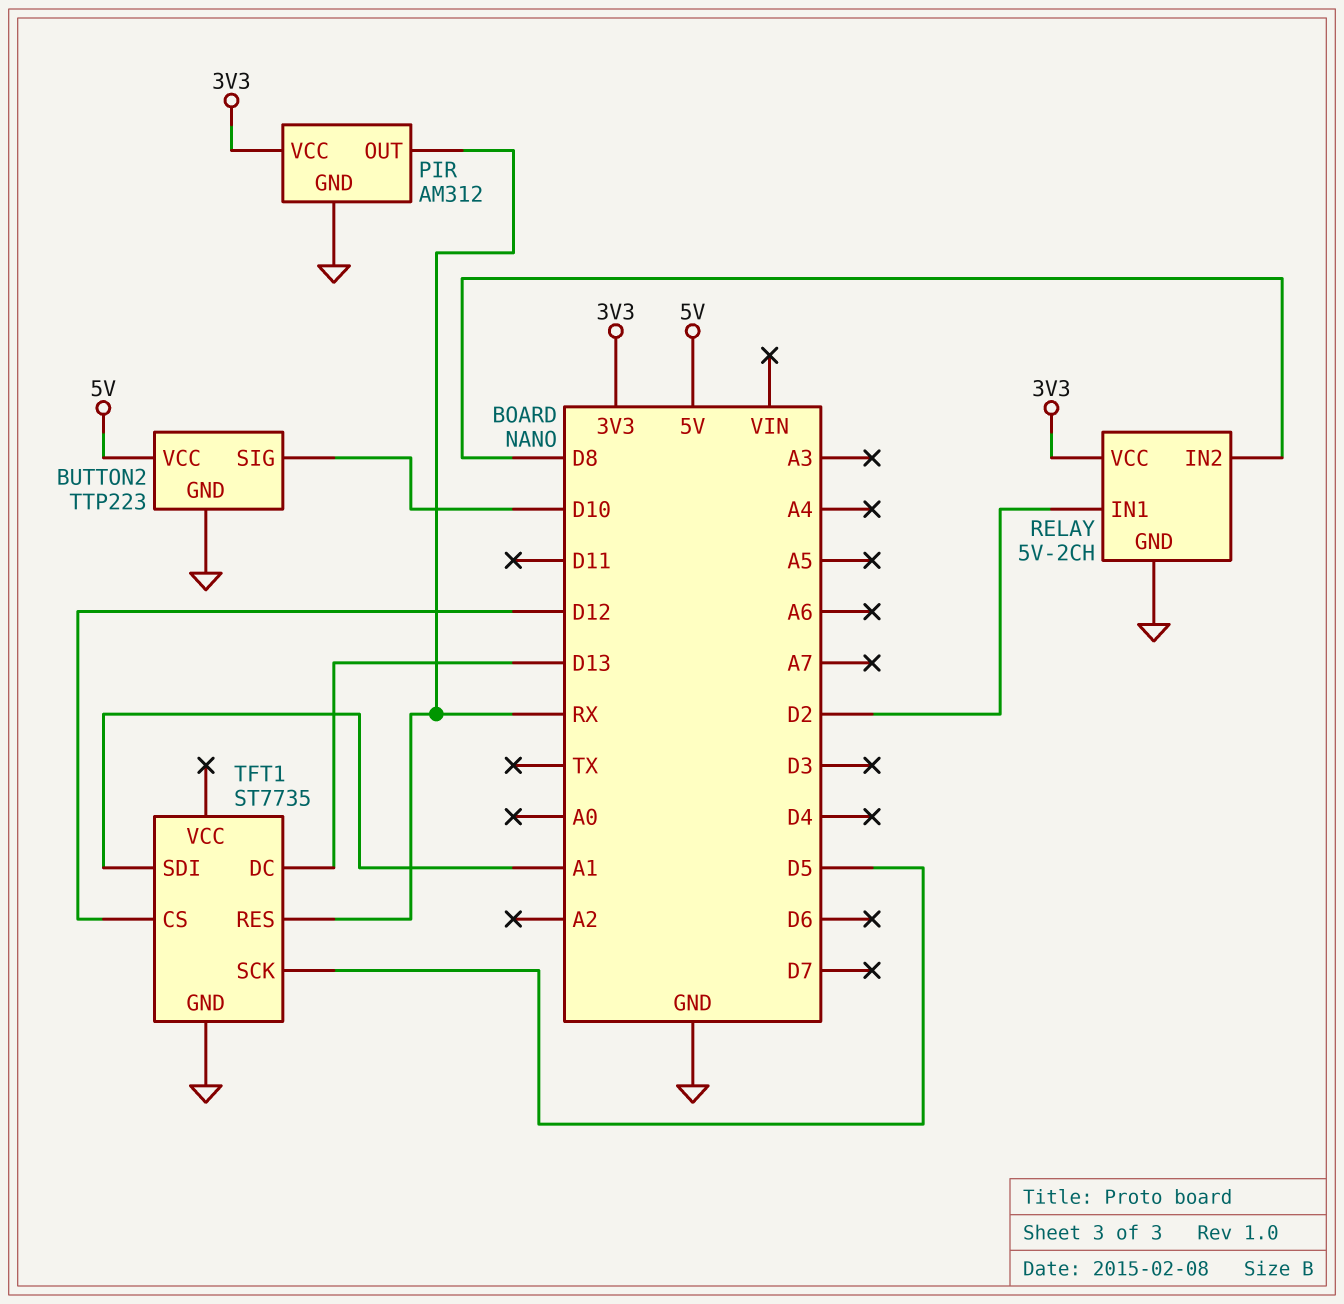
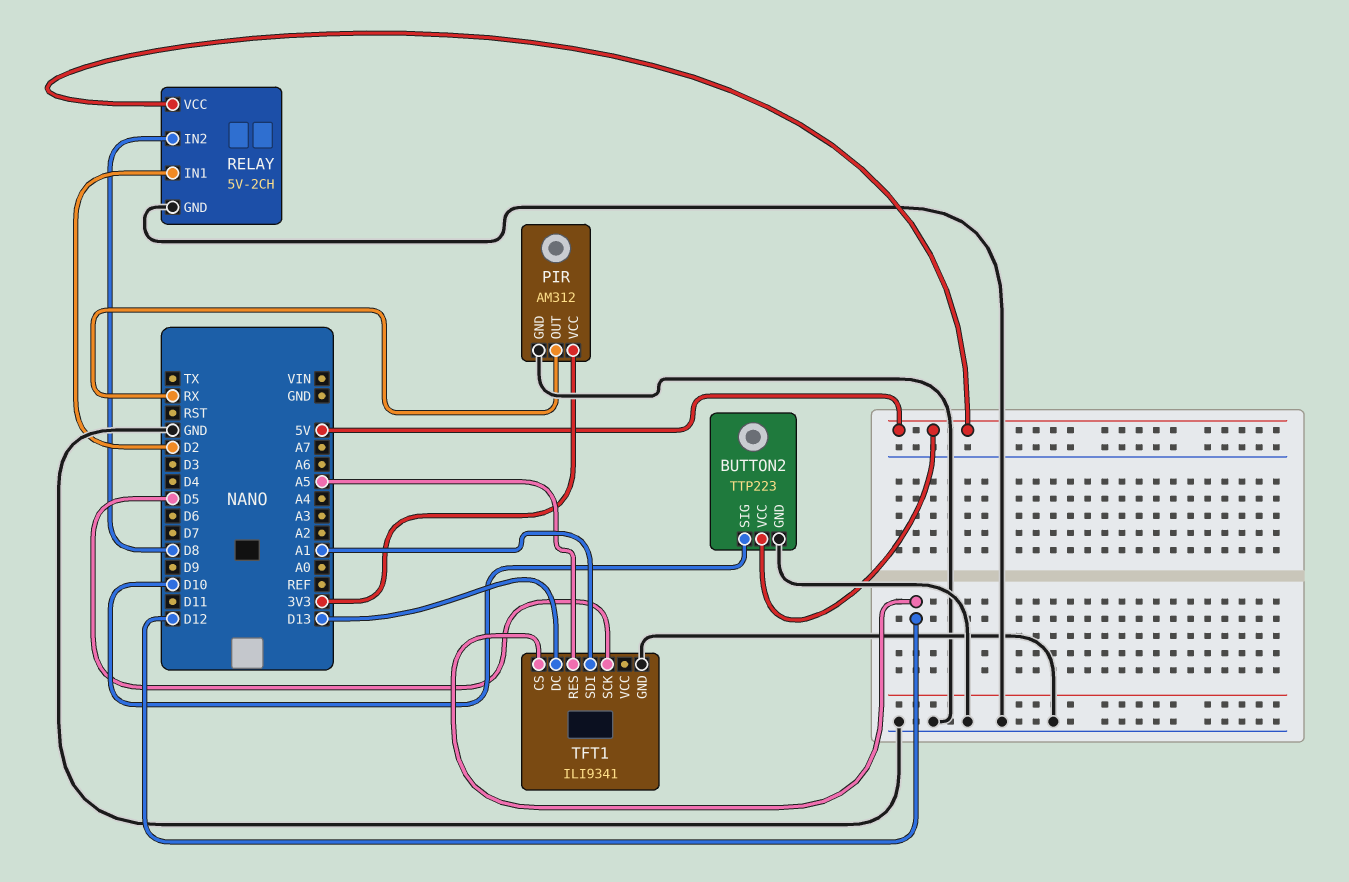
RELAY pin VCC: 3V3 -> 5V
TFT1: ST7735 -> ILI9341
TFT1 pin RES: RX -> A5

